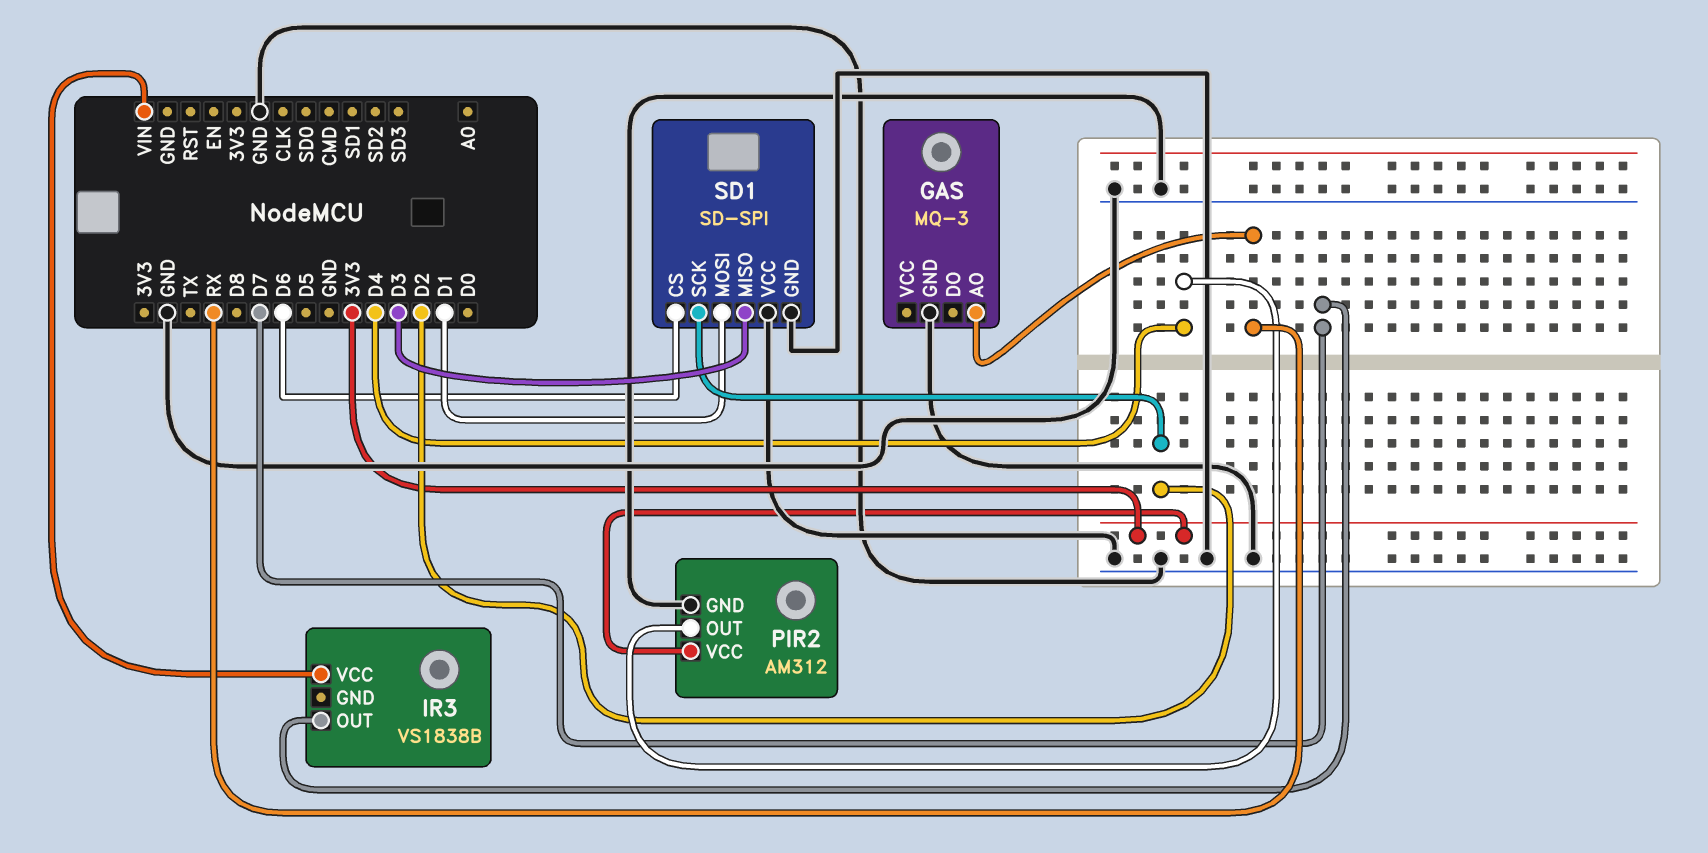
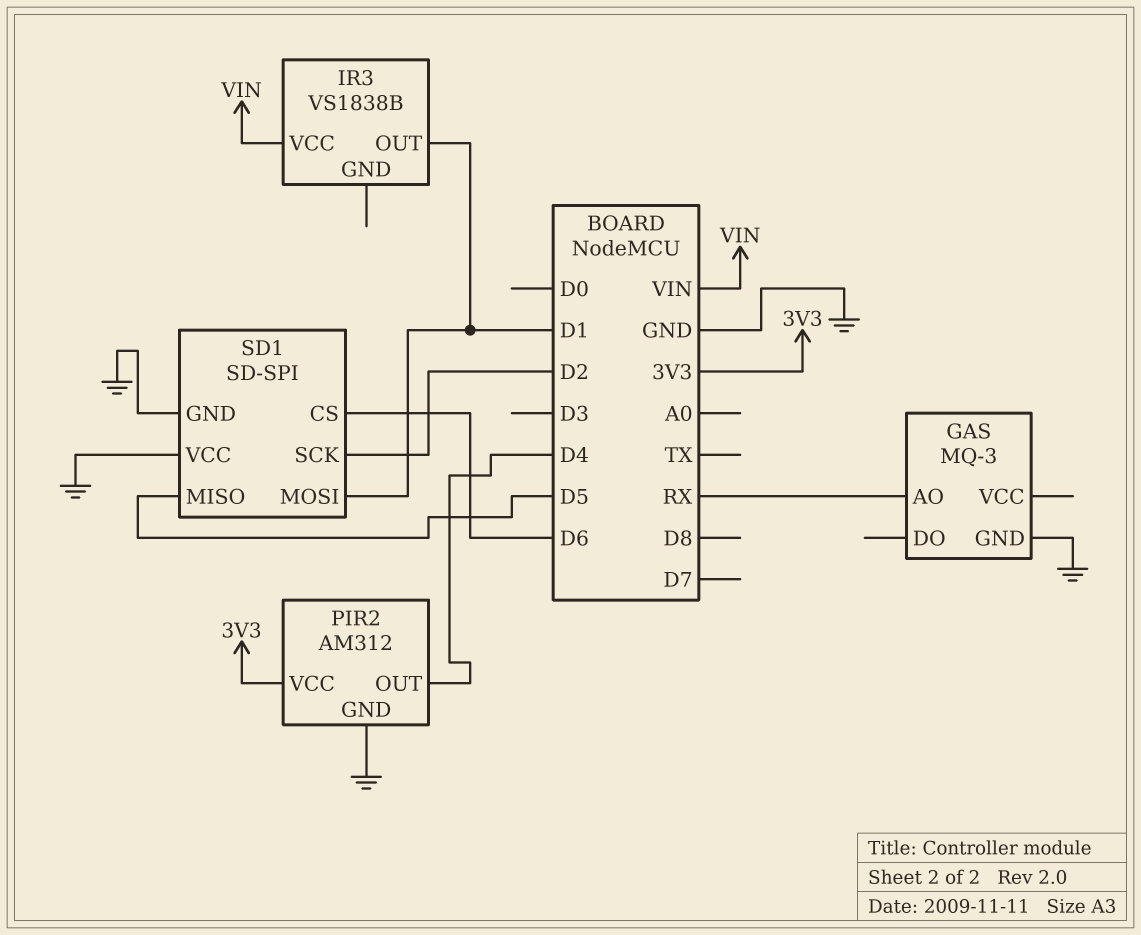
IR3 pin OUT: D7 -> D1
SD1 pin MISO: D3 -> D5

